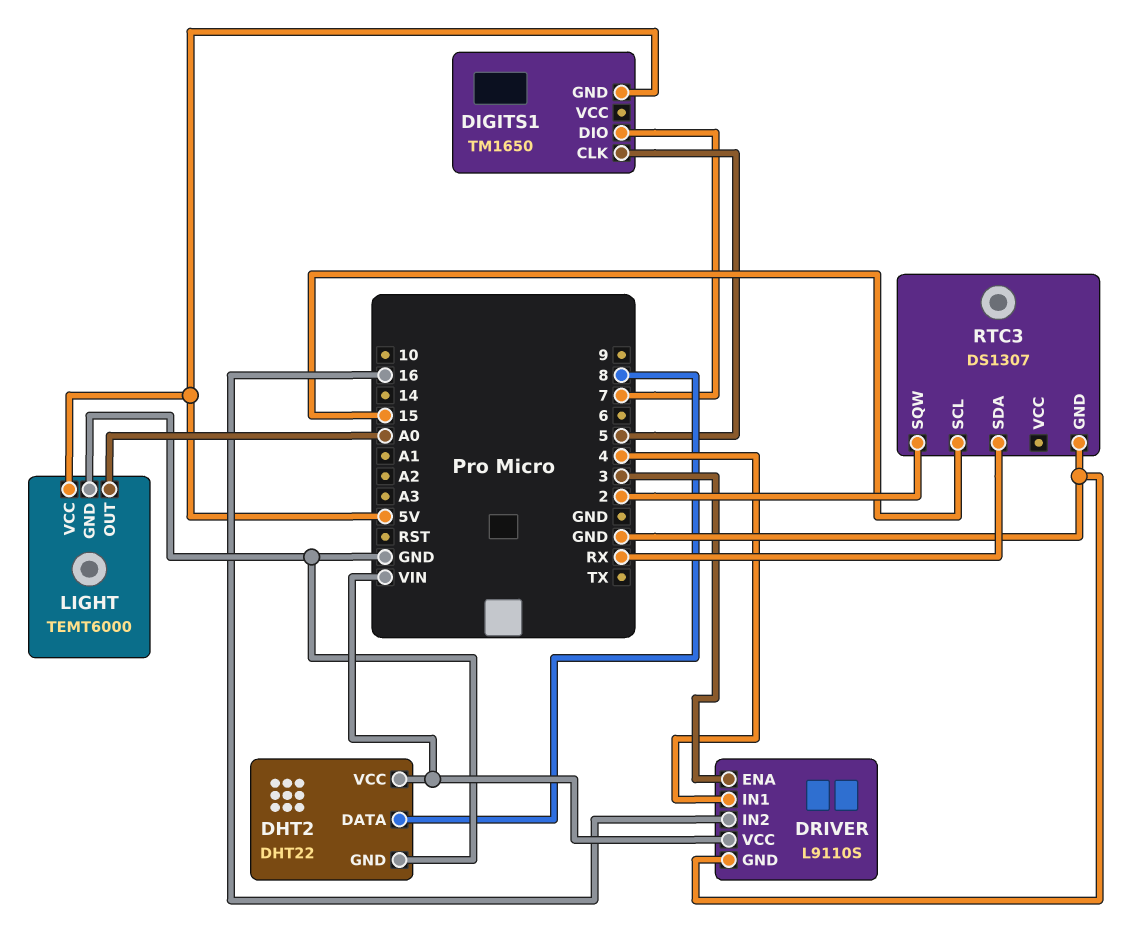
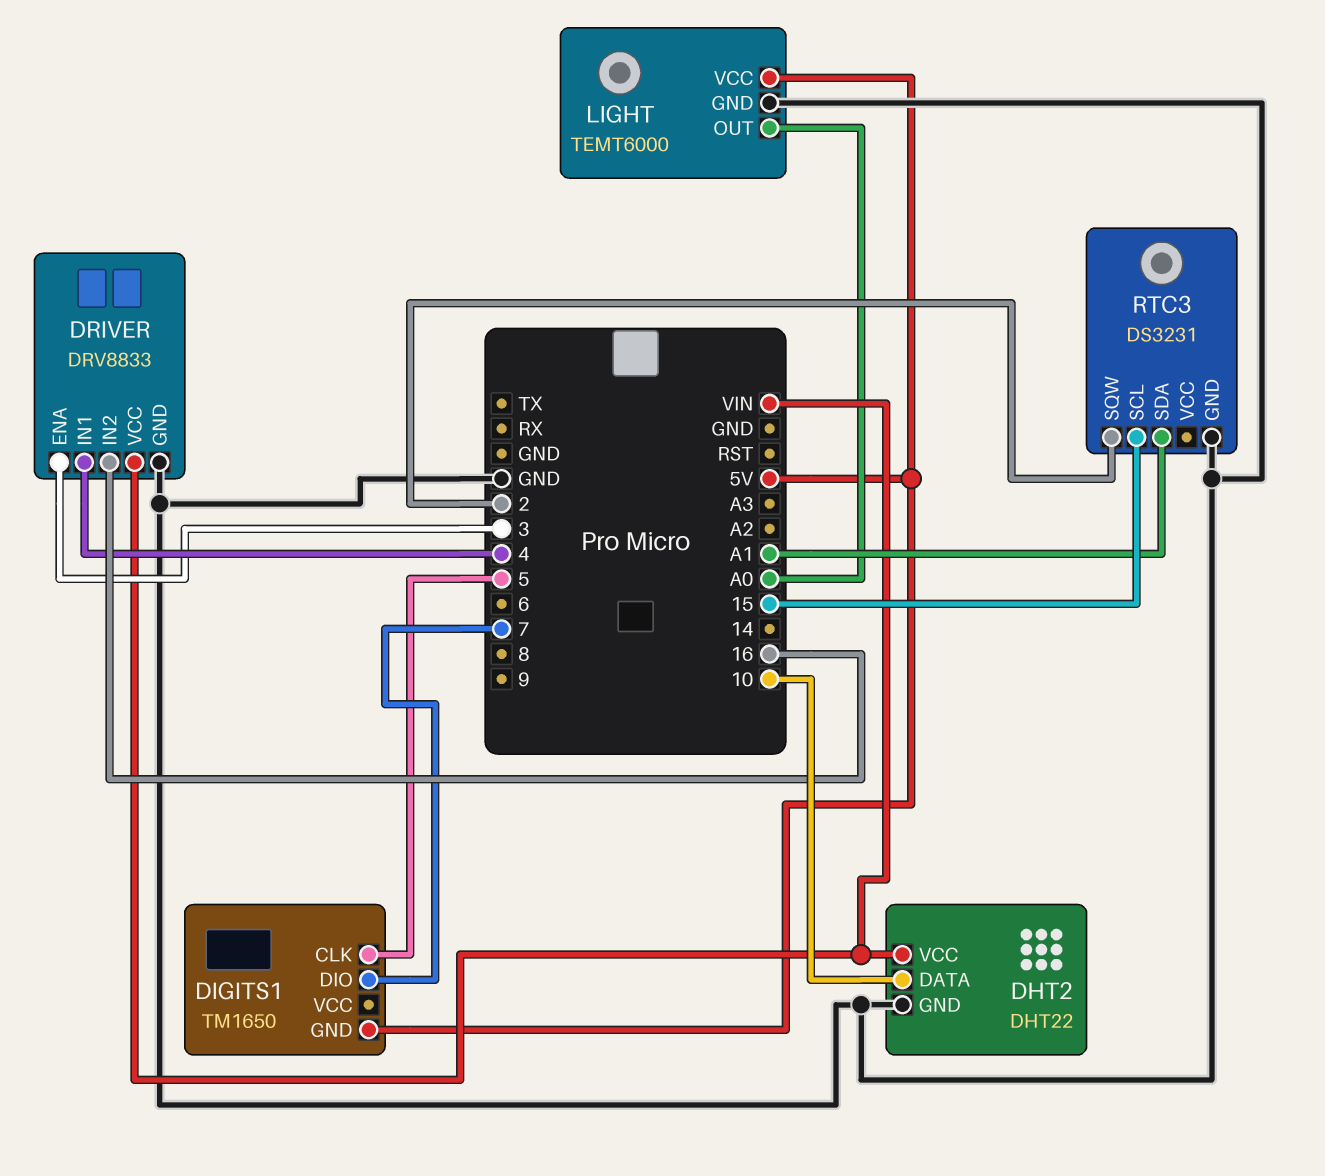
DHT2 pin DATA: 8 -> 10
DRIVER: L9110S -> DRV8833
RTC3: DS1307 -> DS3231
RTC3 pin SDA: RX -> A1

